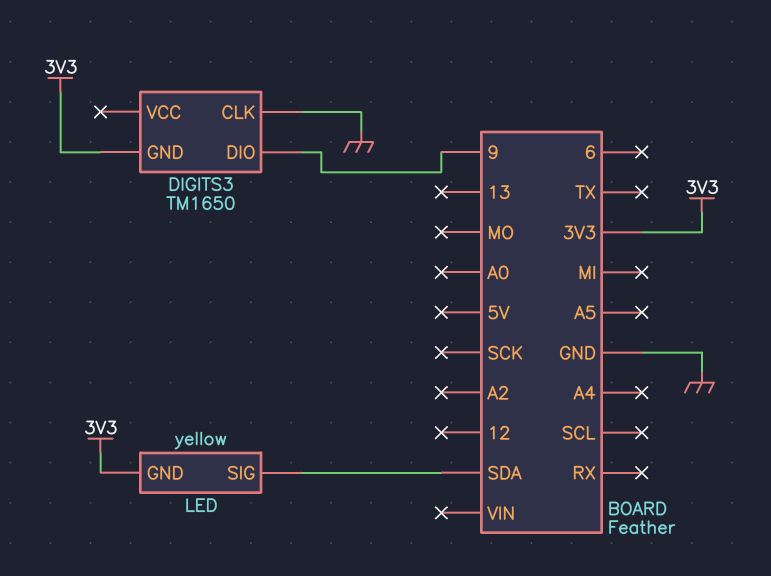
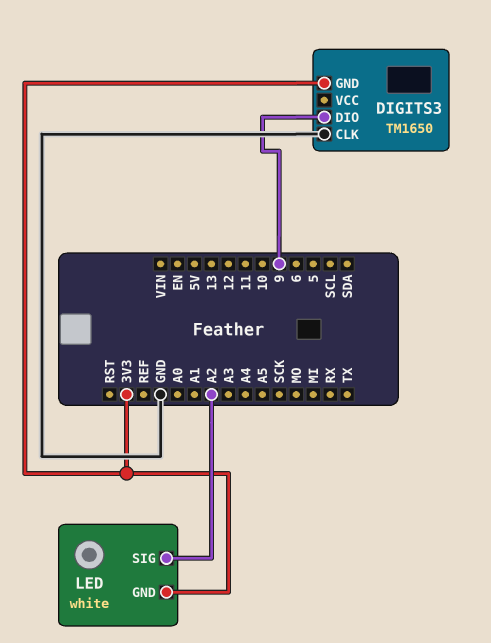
LED: yellow -> white
LED pin SIG: SDA -> A2

